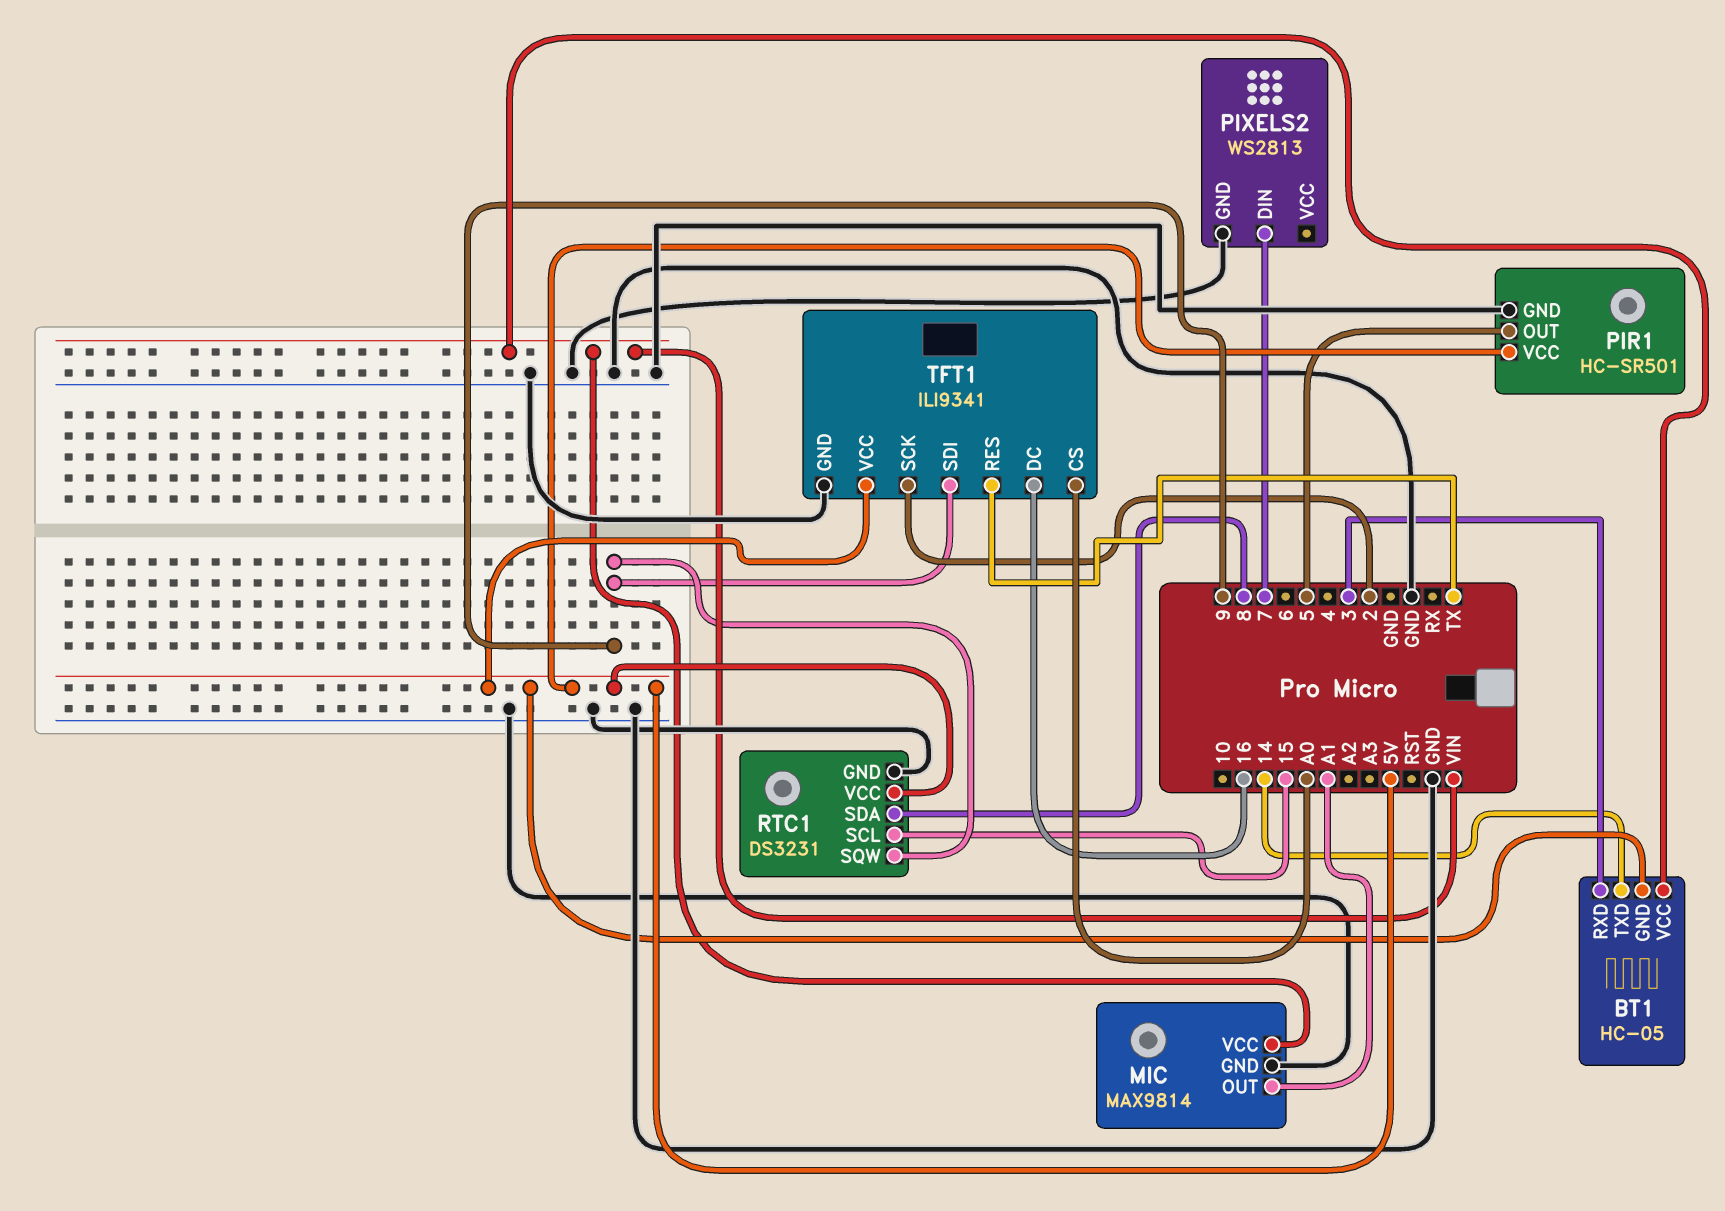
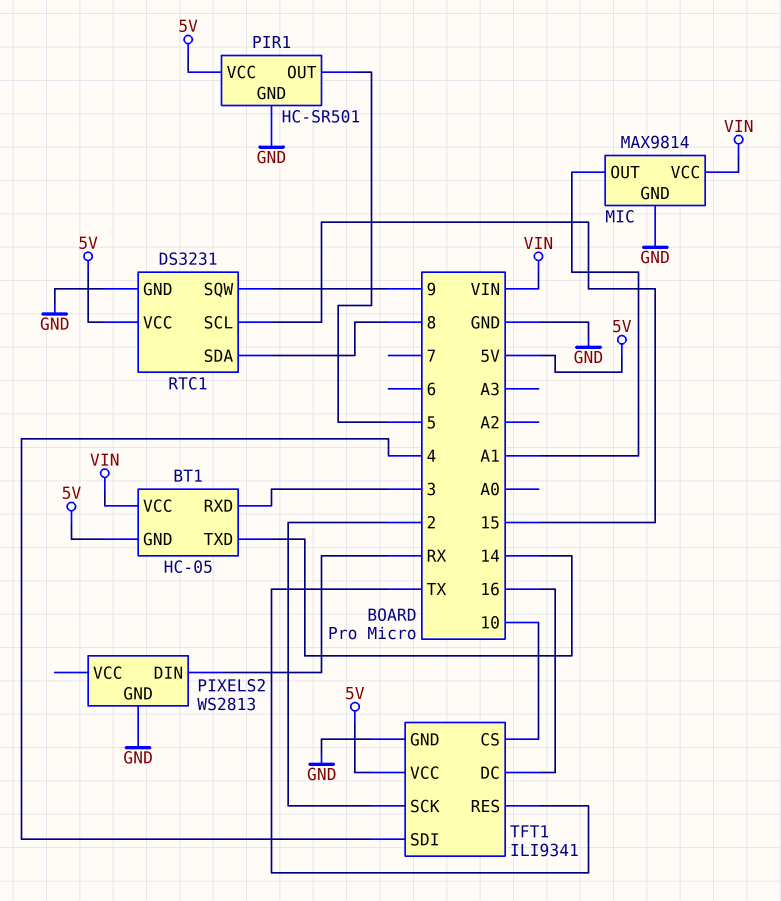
PIXELS2 pin DIN: 7 -> RX
TFT1 pin CS: A0 -> 10
TFT1 pin SDI: 9 -> 4

